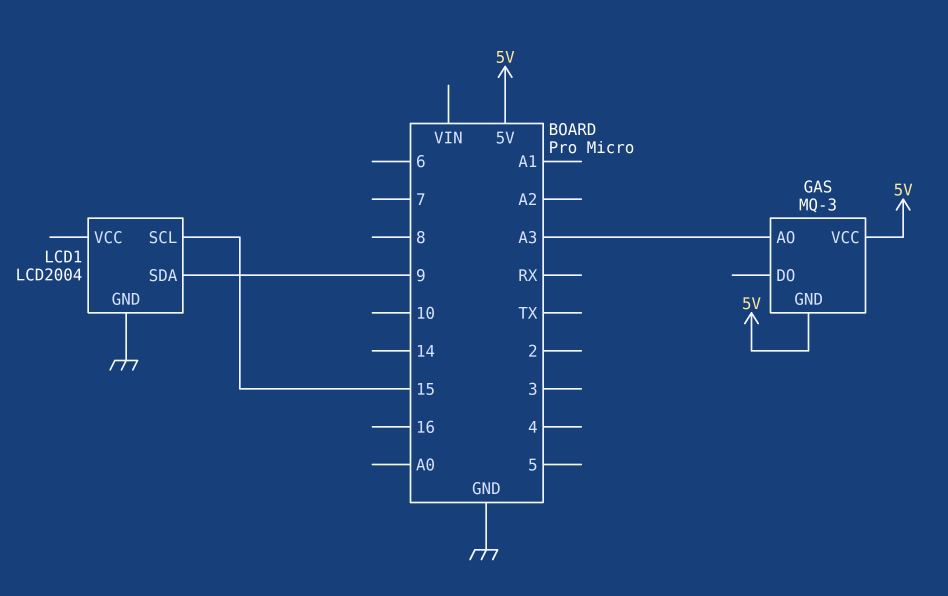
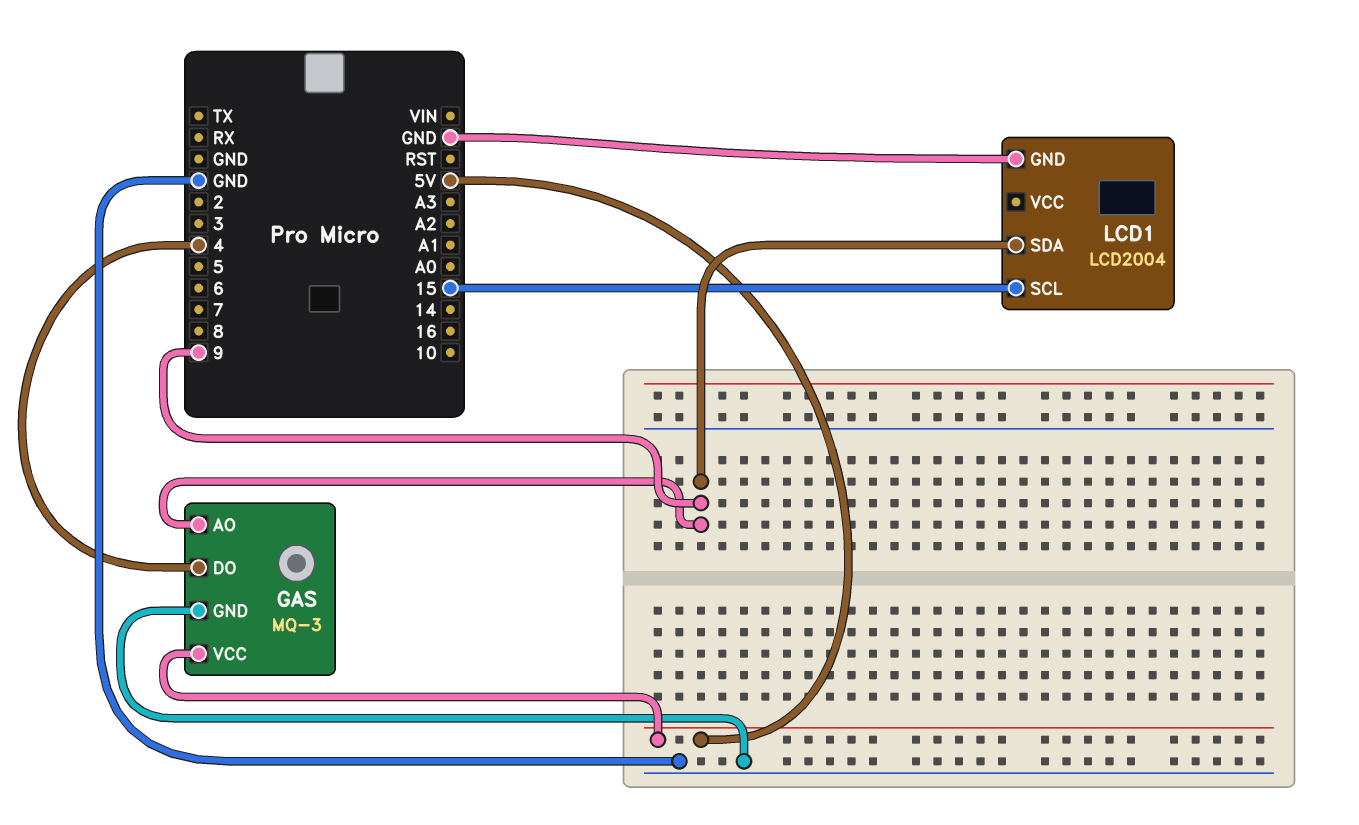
GAS pin AO: A3 -> 9
GAS pin DO: none -> 4
GAS pin GND: 5V -> GND

